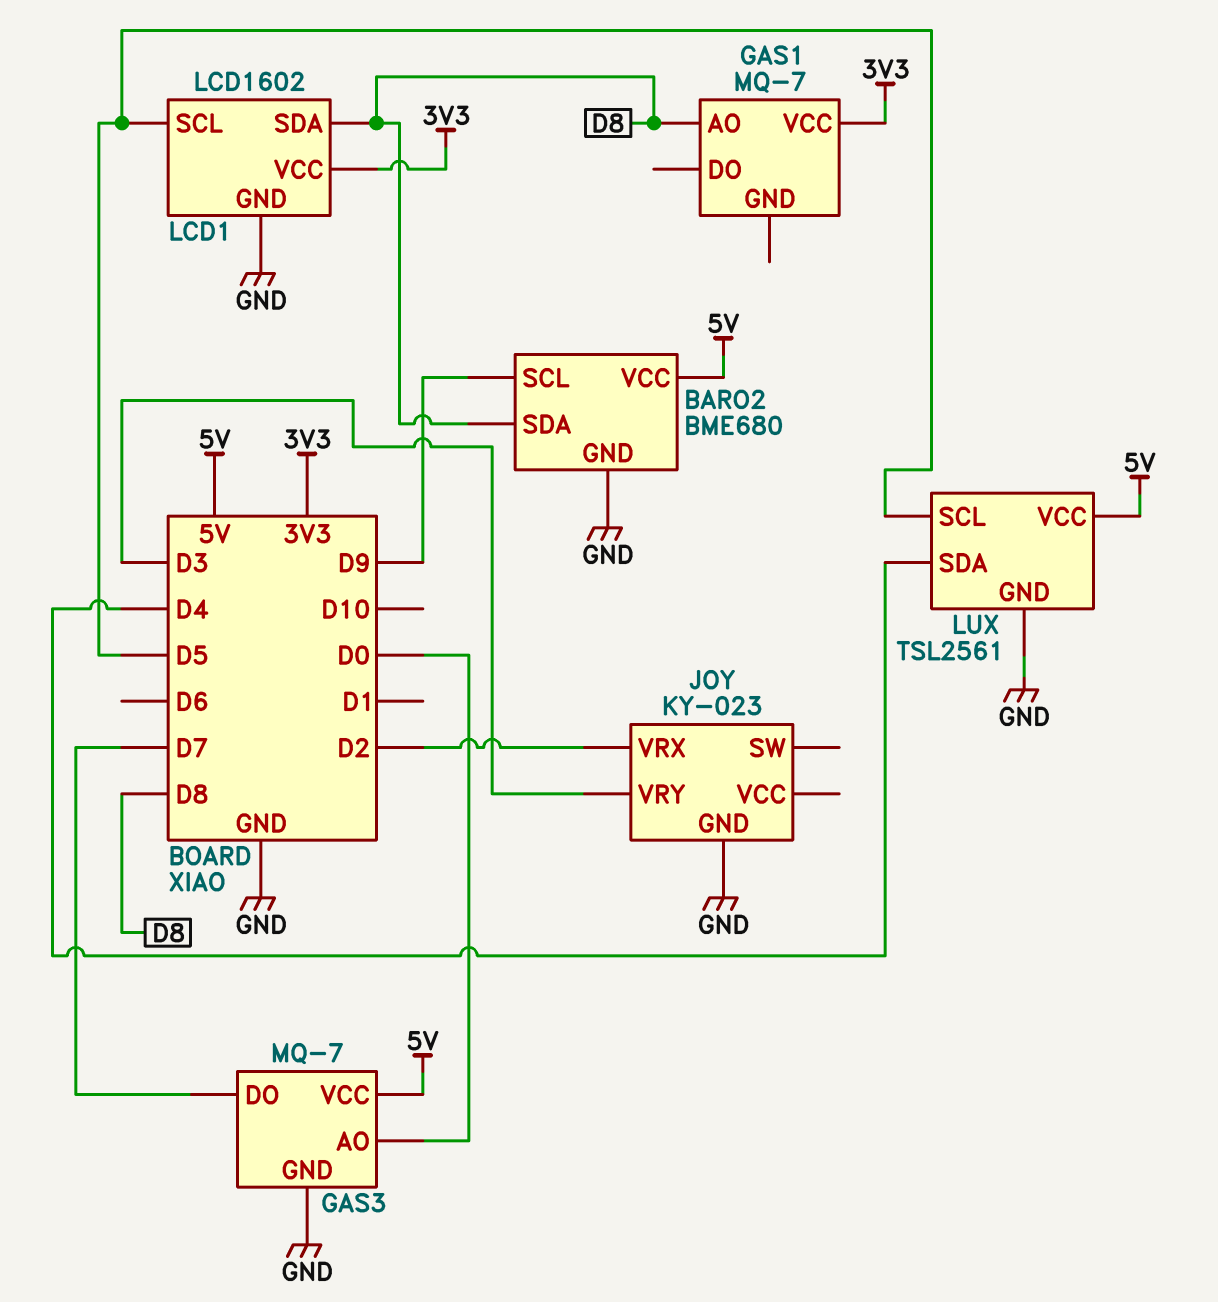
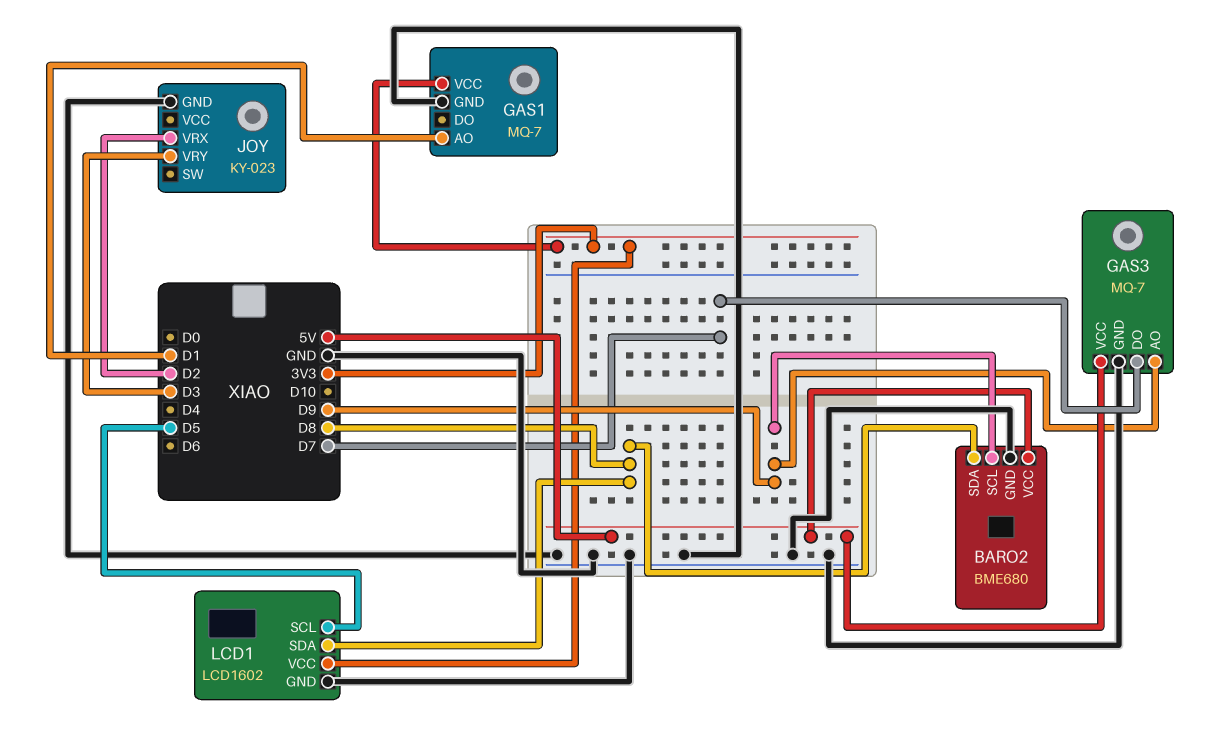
GAS1 pin AO: D8 -> D1
GAS1 pin GND: none -> GND
GAS3 pin AO: D0 -> D9
LUX: TSL2561 -> none
LUX pin GND: GND -> none
LUX pin SCL: D5 -> none
LUX pin SDA: D4 -> none
LUX pin VCC: 5V -> none

